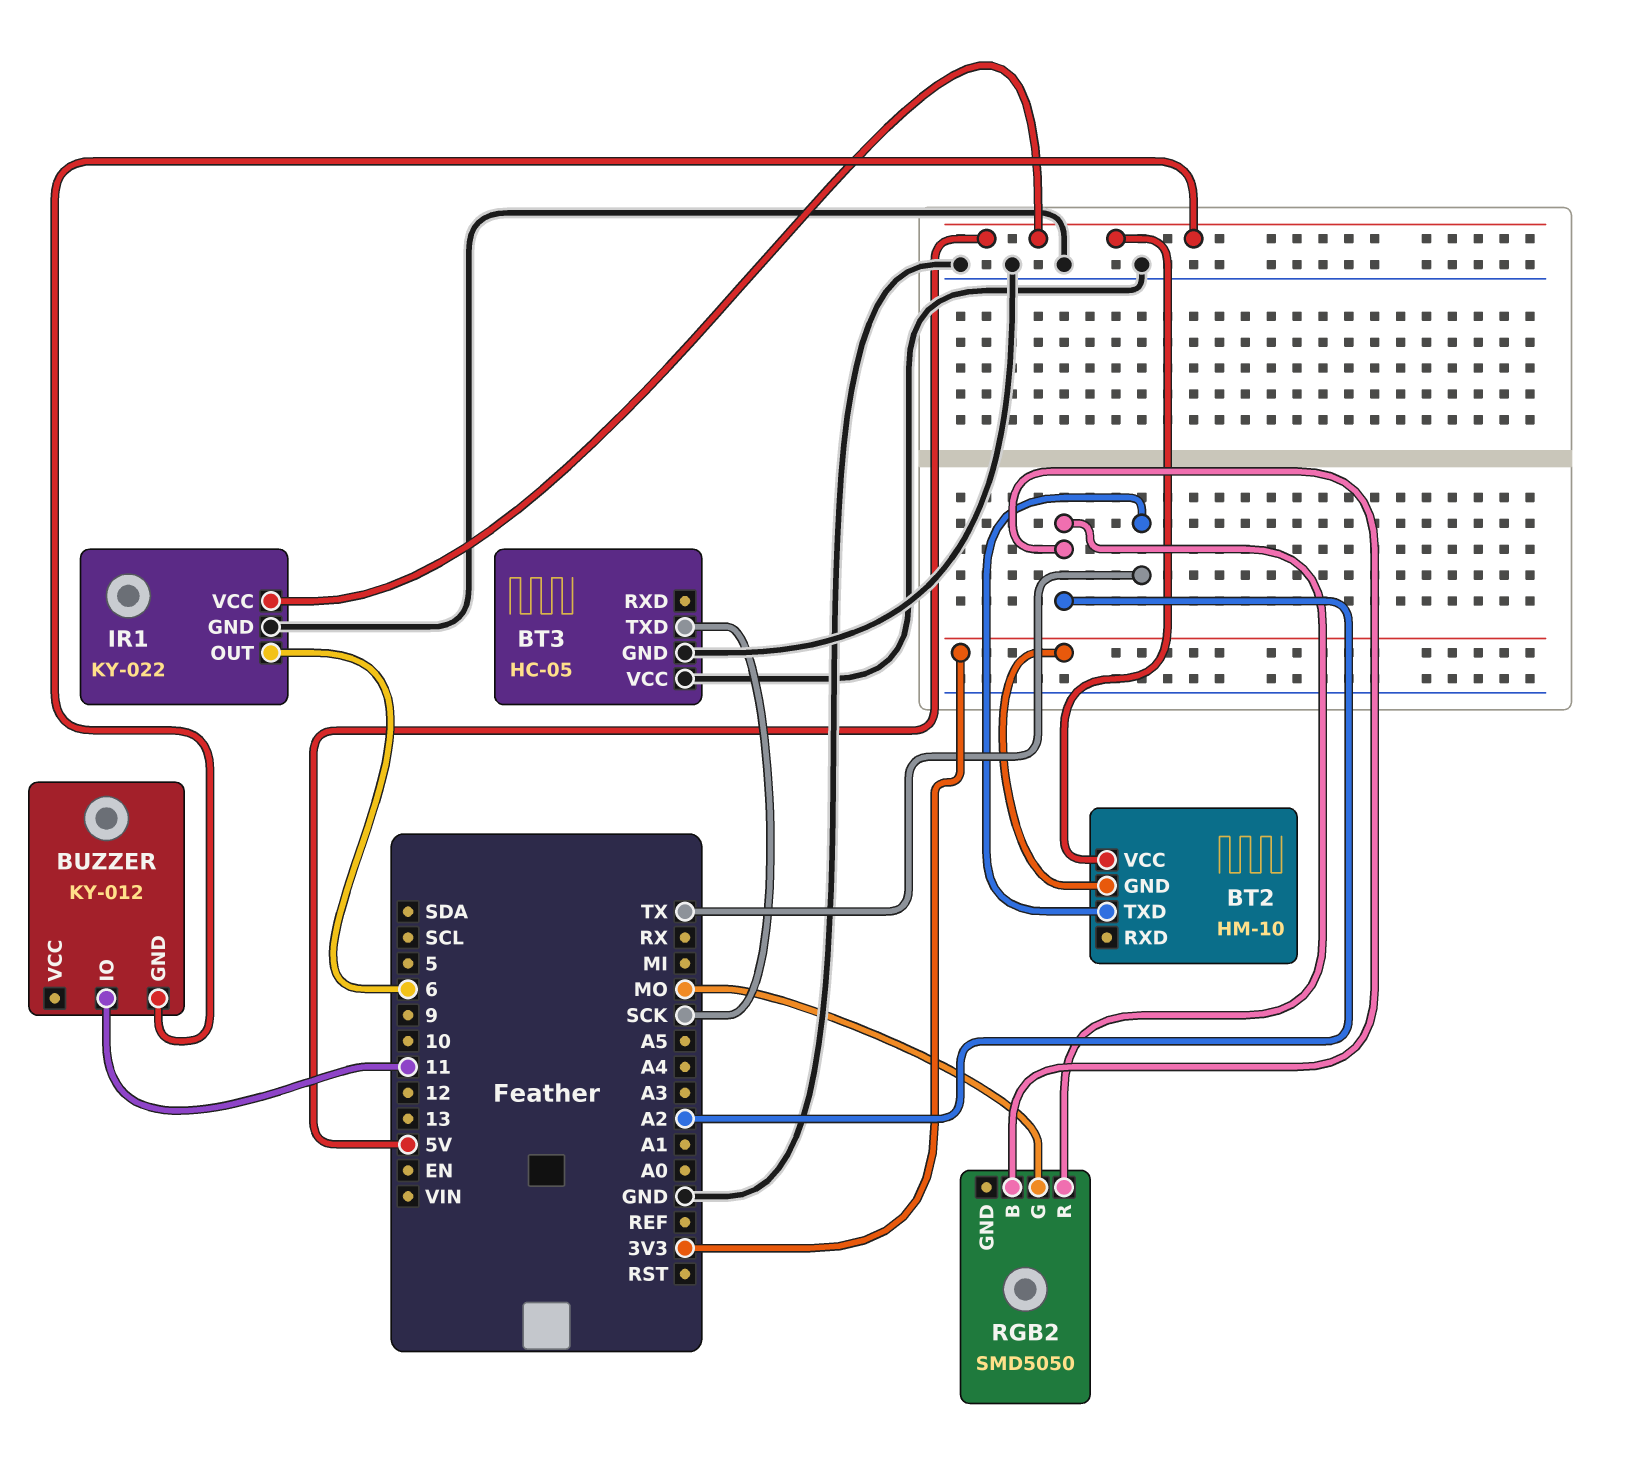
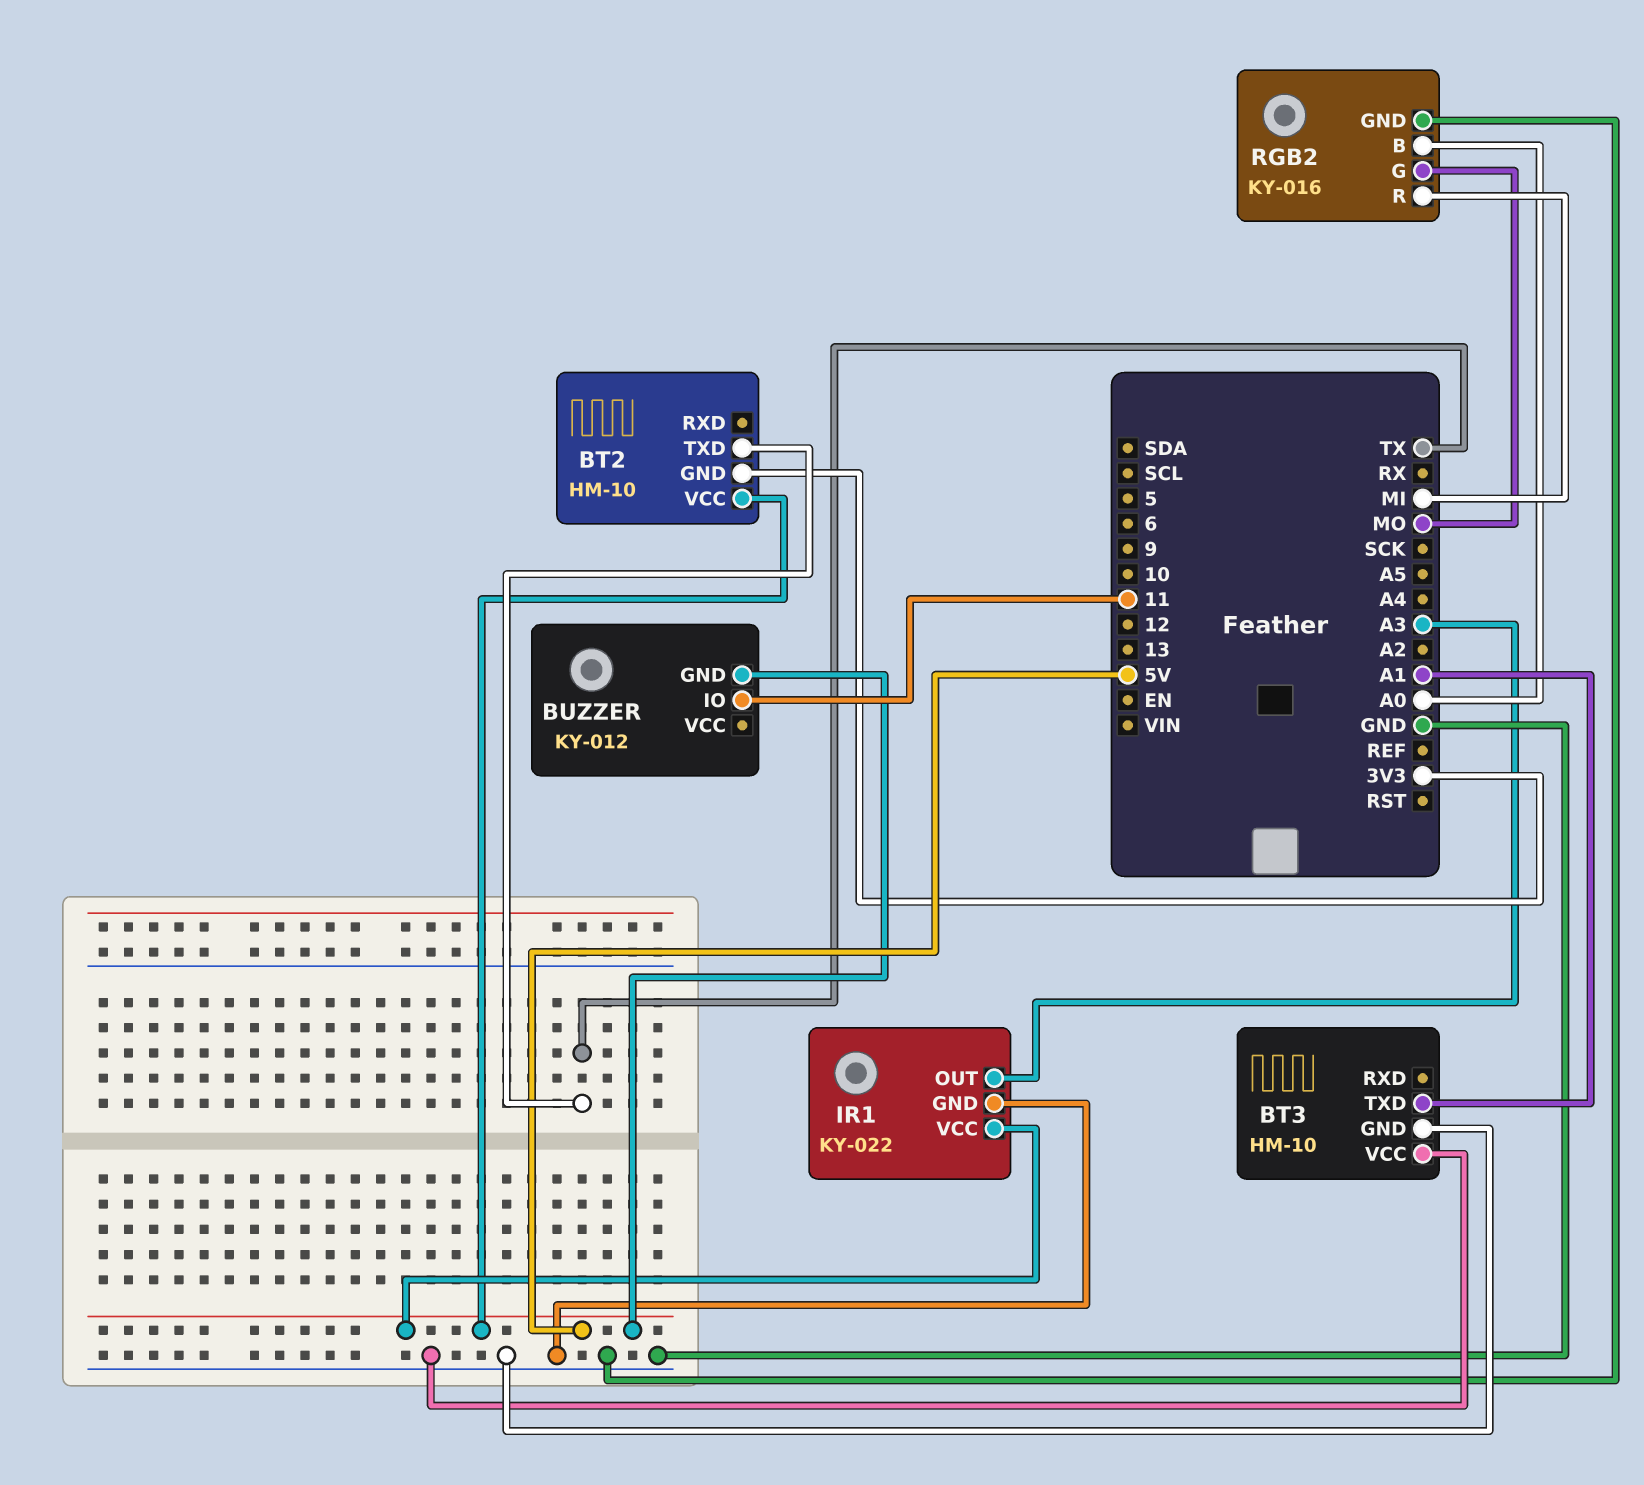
BT3: HC-05 -> HM-10
BT3 pin TXD: SCK -> A1
IR1 pin OUT: 6 -> A3
RGB2: SMD5050 -> KY-016
RGB2 pin B: A2 -> A0
RGB2 pin GND: none -> GND
RGB2 pin R: A2 -> MI

